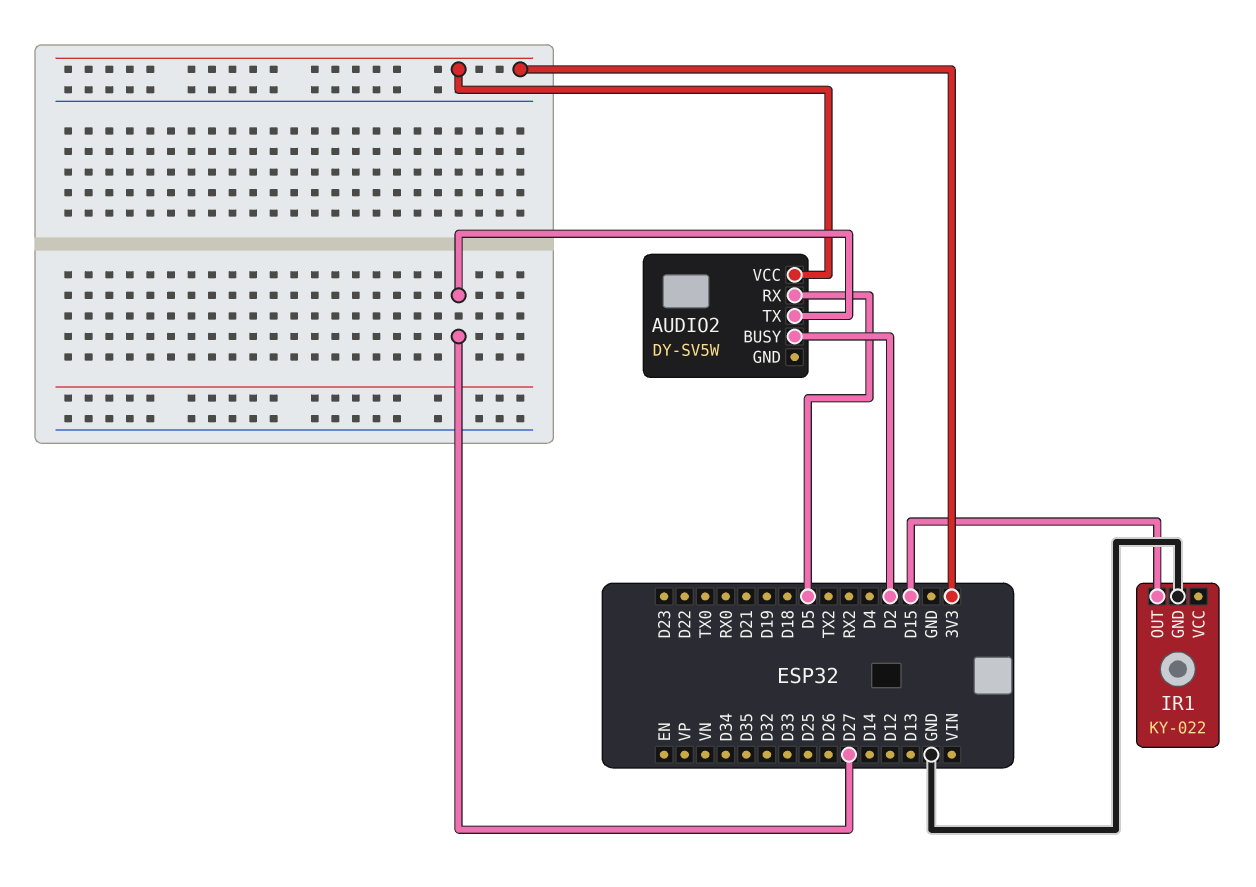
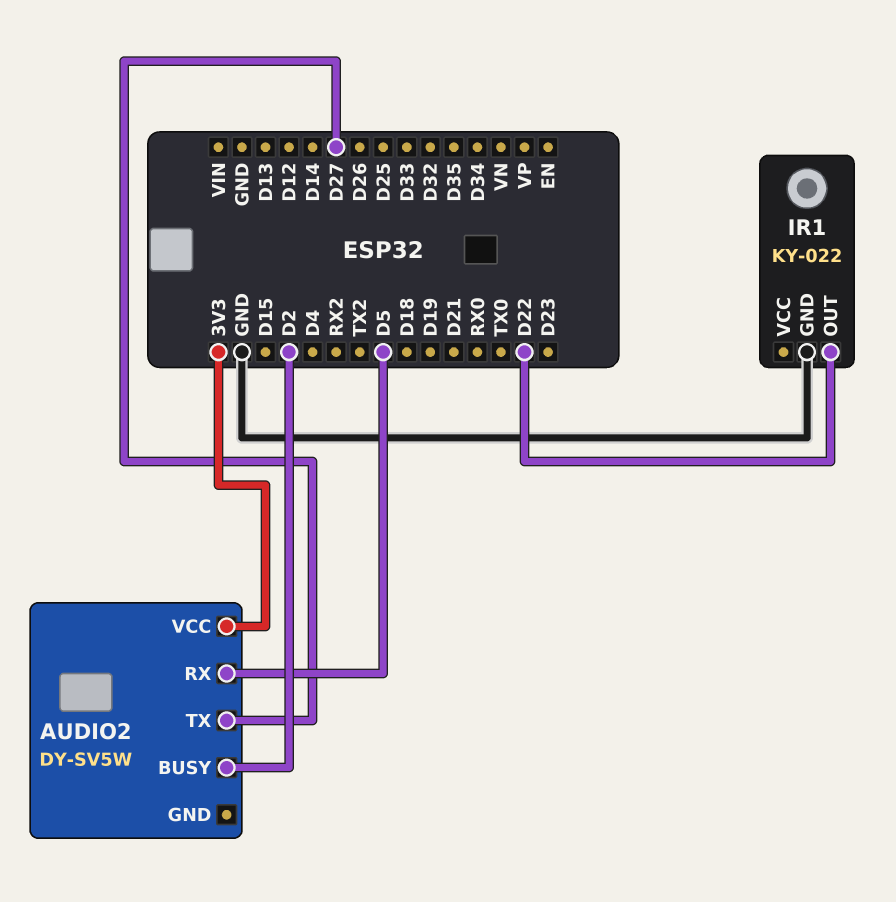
IR1 pin OUT: D15 -> D22

